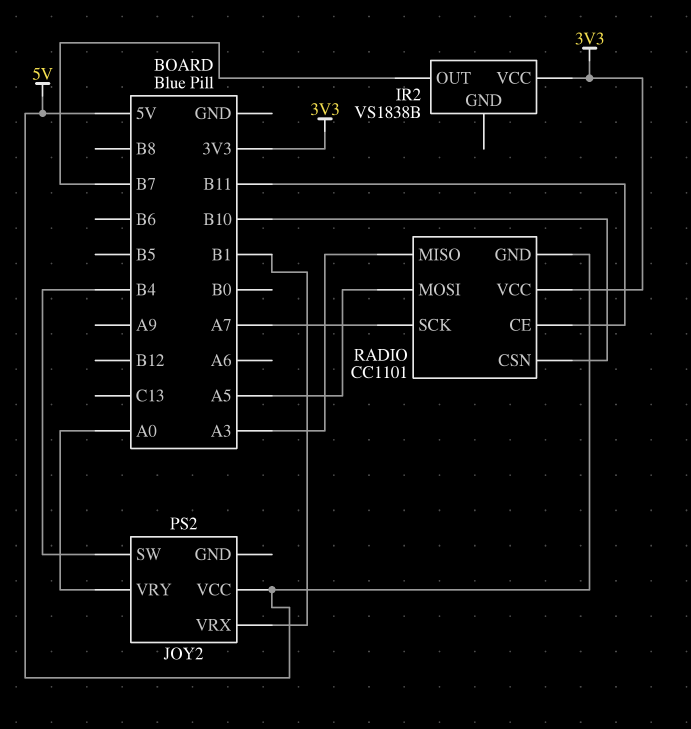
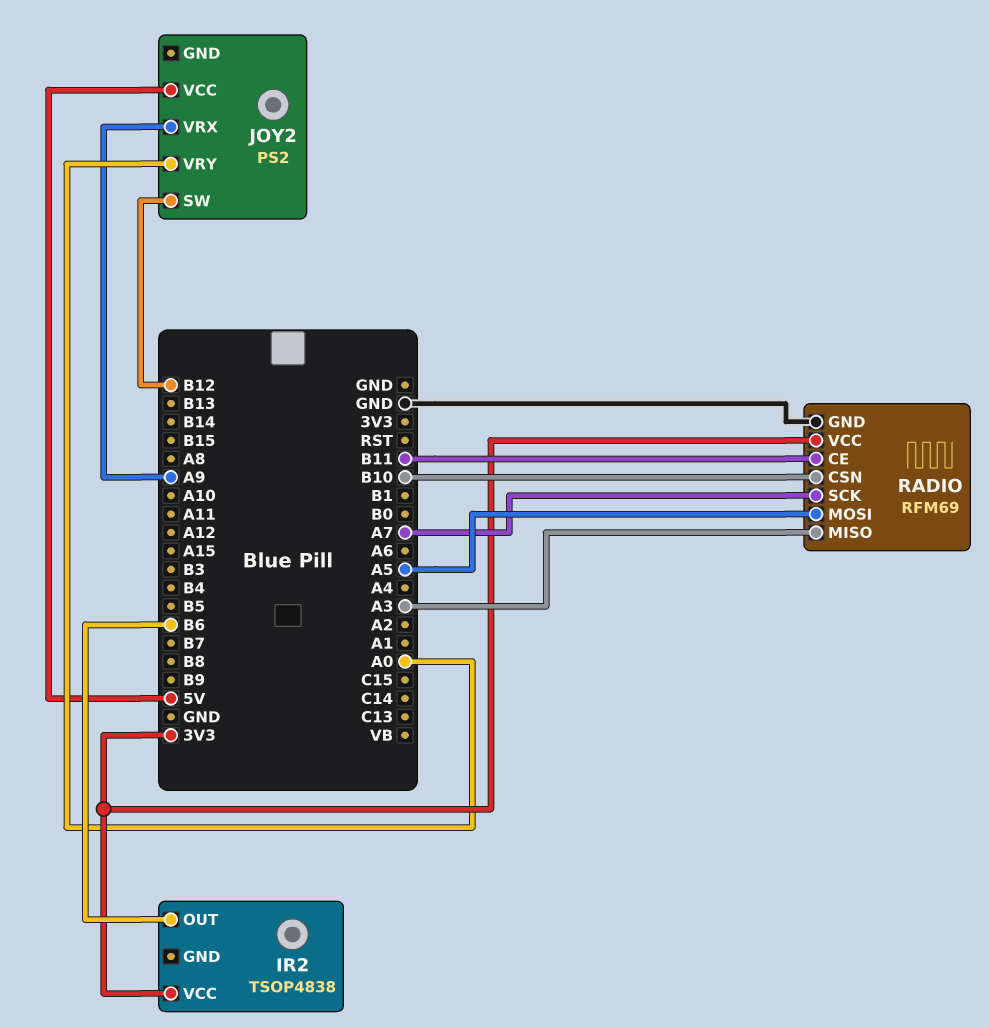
IR2: VS1838B -> TSOP4838
IR2 pin OUT: B7 -> B6
JOY2 pin SW: B4 -> B12
JOY2 pin VRX: B1 -> A9
RADIO: CC1101 -> RFM69
RADIO pin GND: 5V -> GND

